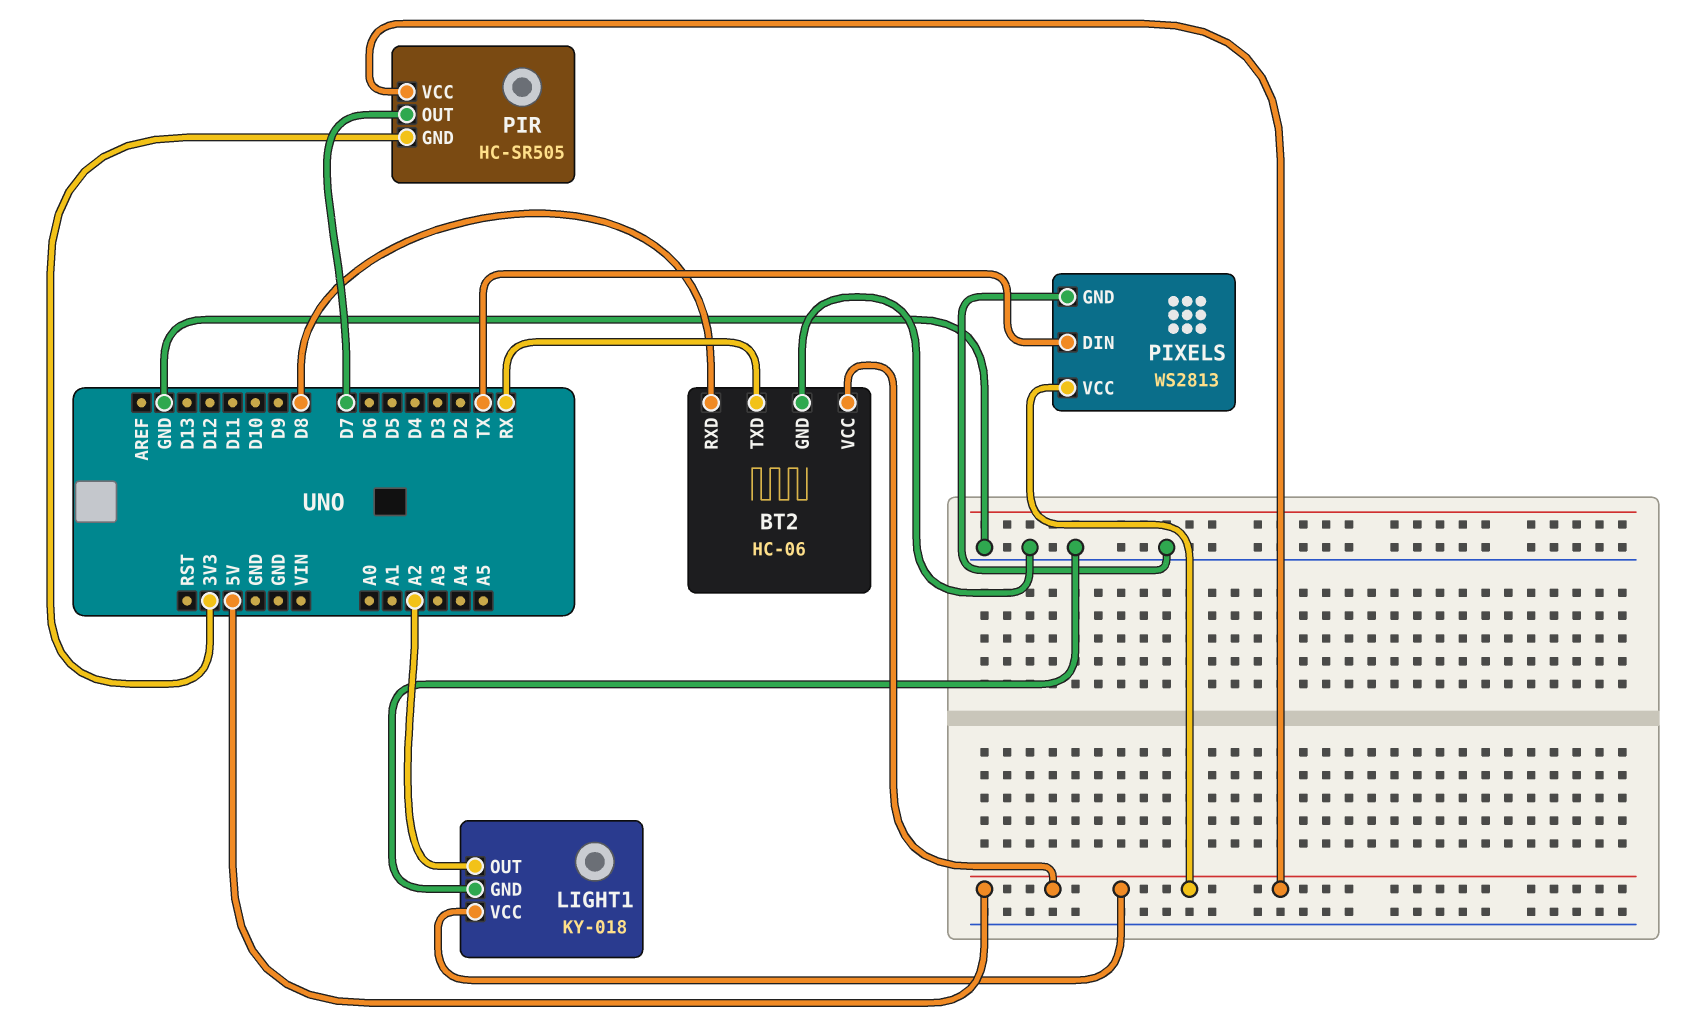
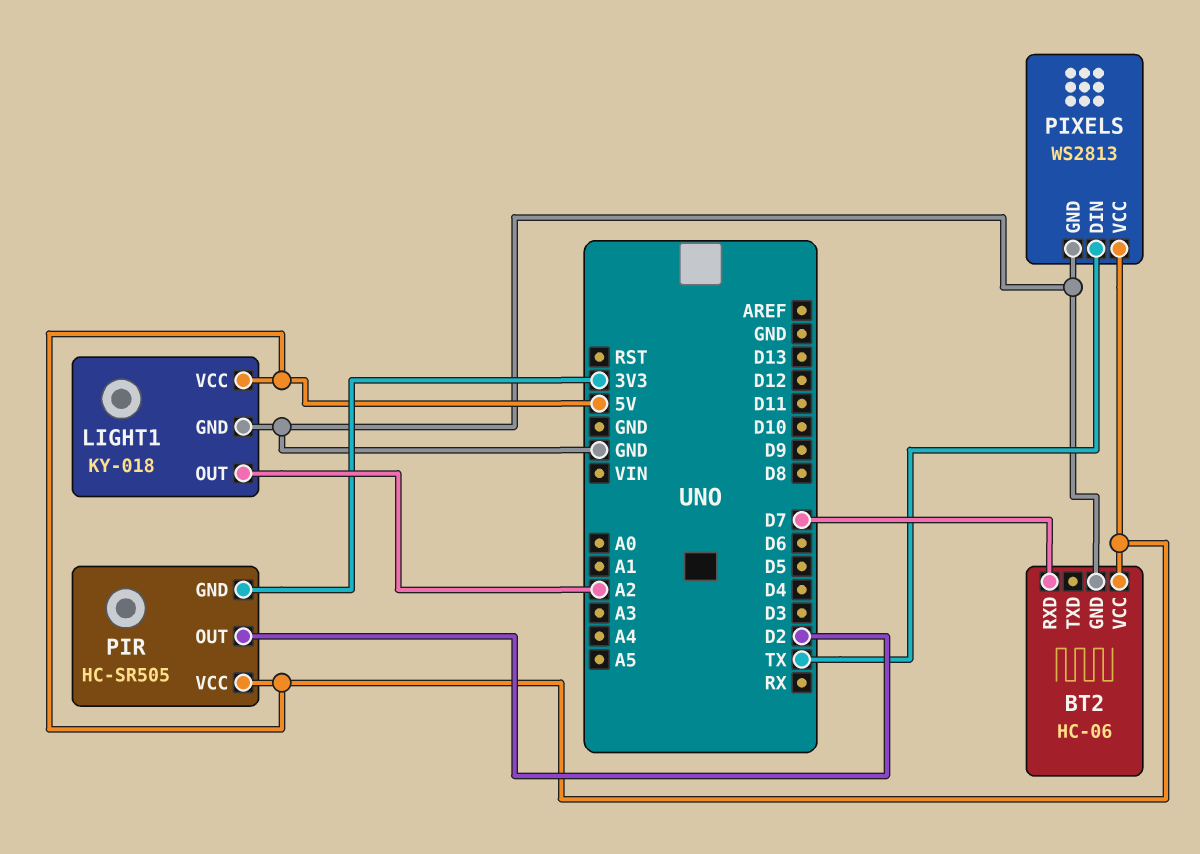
BT2 pin RXD: D8 -> D7
BT2 pin TXD: RX -> none
PIR pin OUT: D7 -> D2

